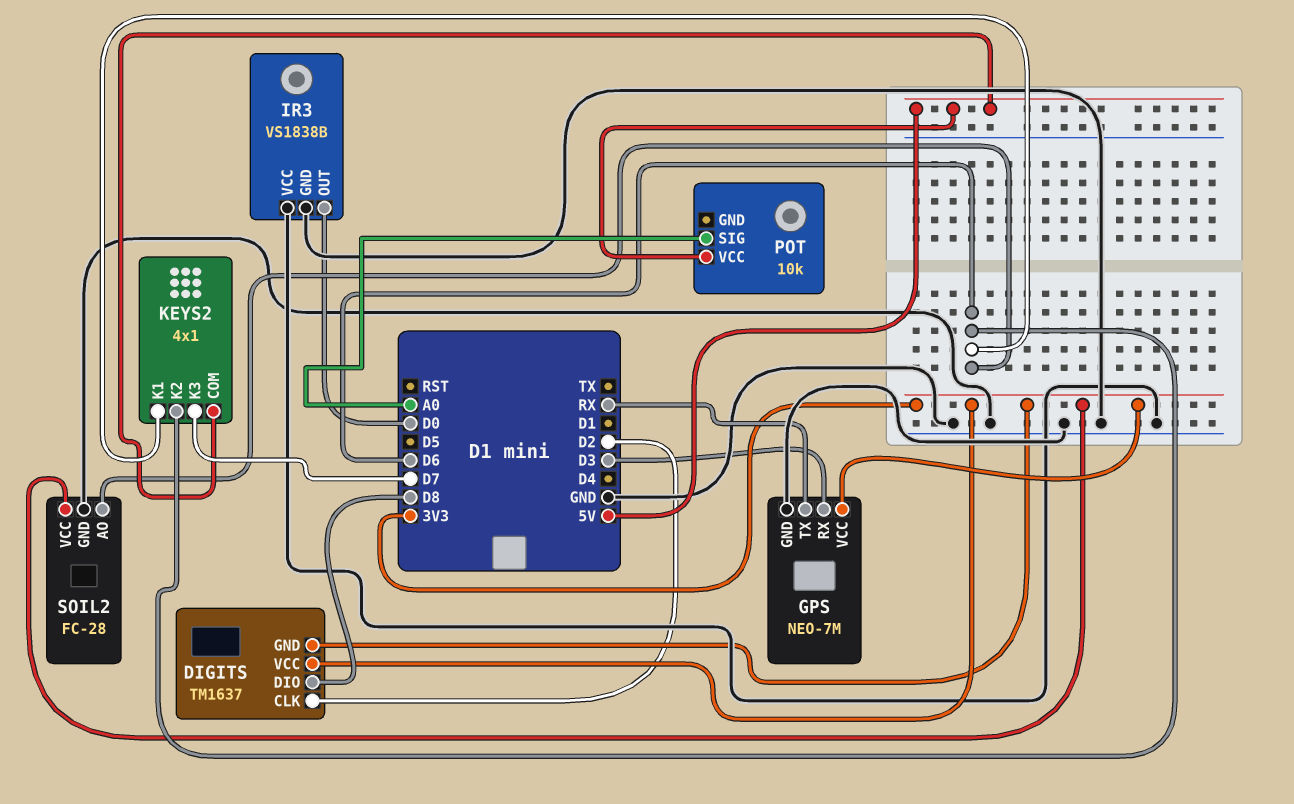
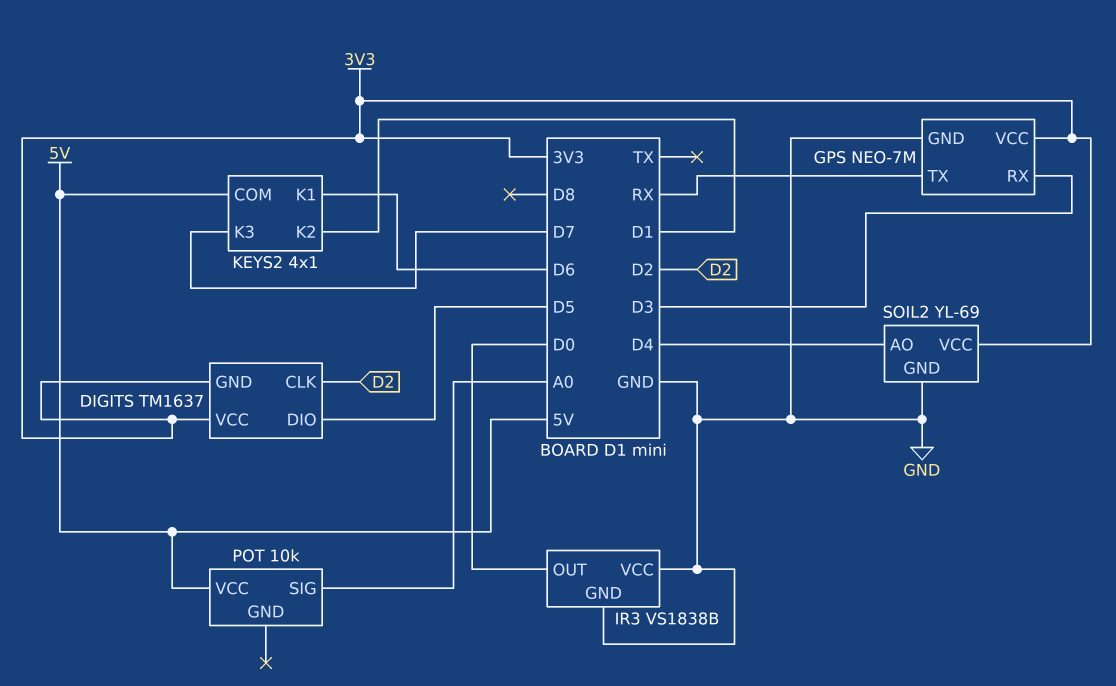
DIGITS pin DIO: D8 -> D5
KEYS2 pin K2: D6 -> D1
SOIL2: FC-28 -> YL-69
SOIL2 pin AO: D6 -> D4

